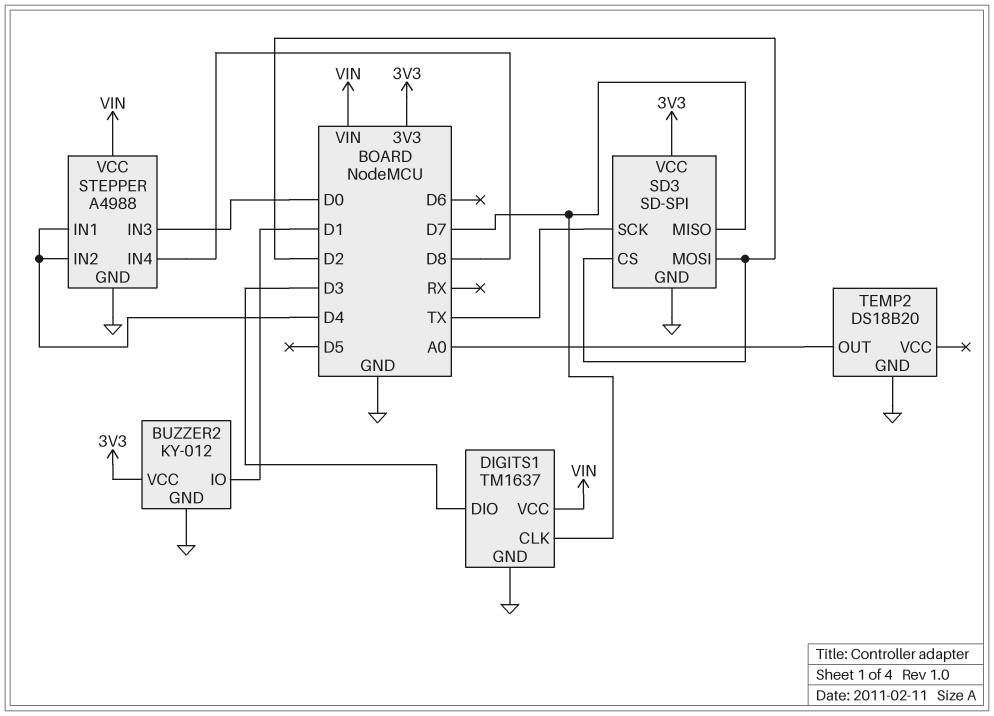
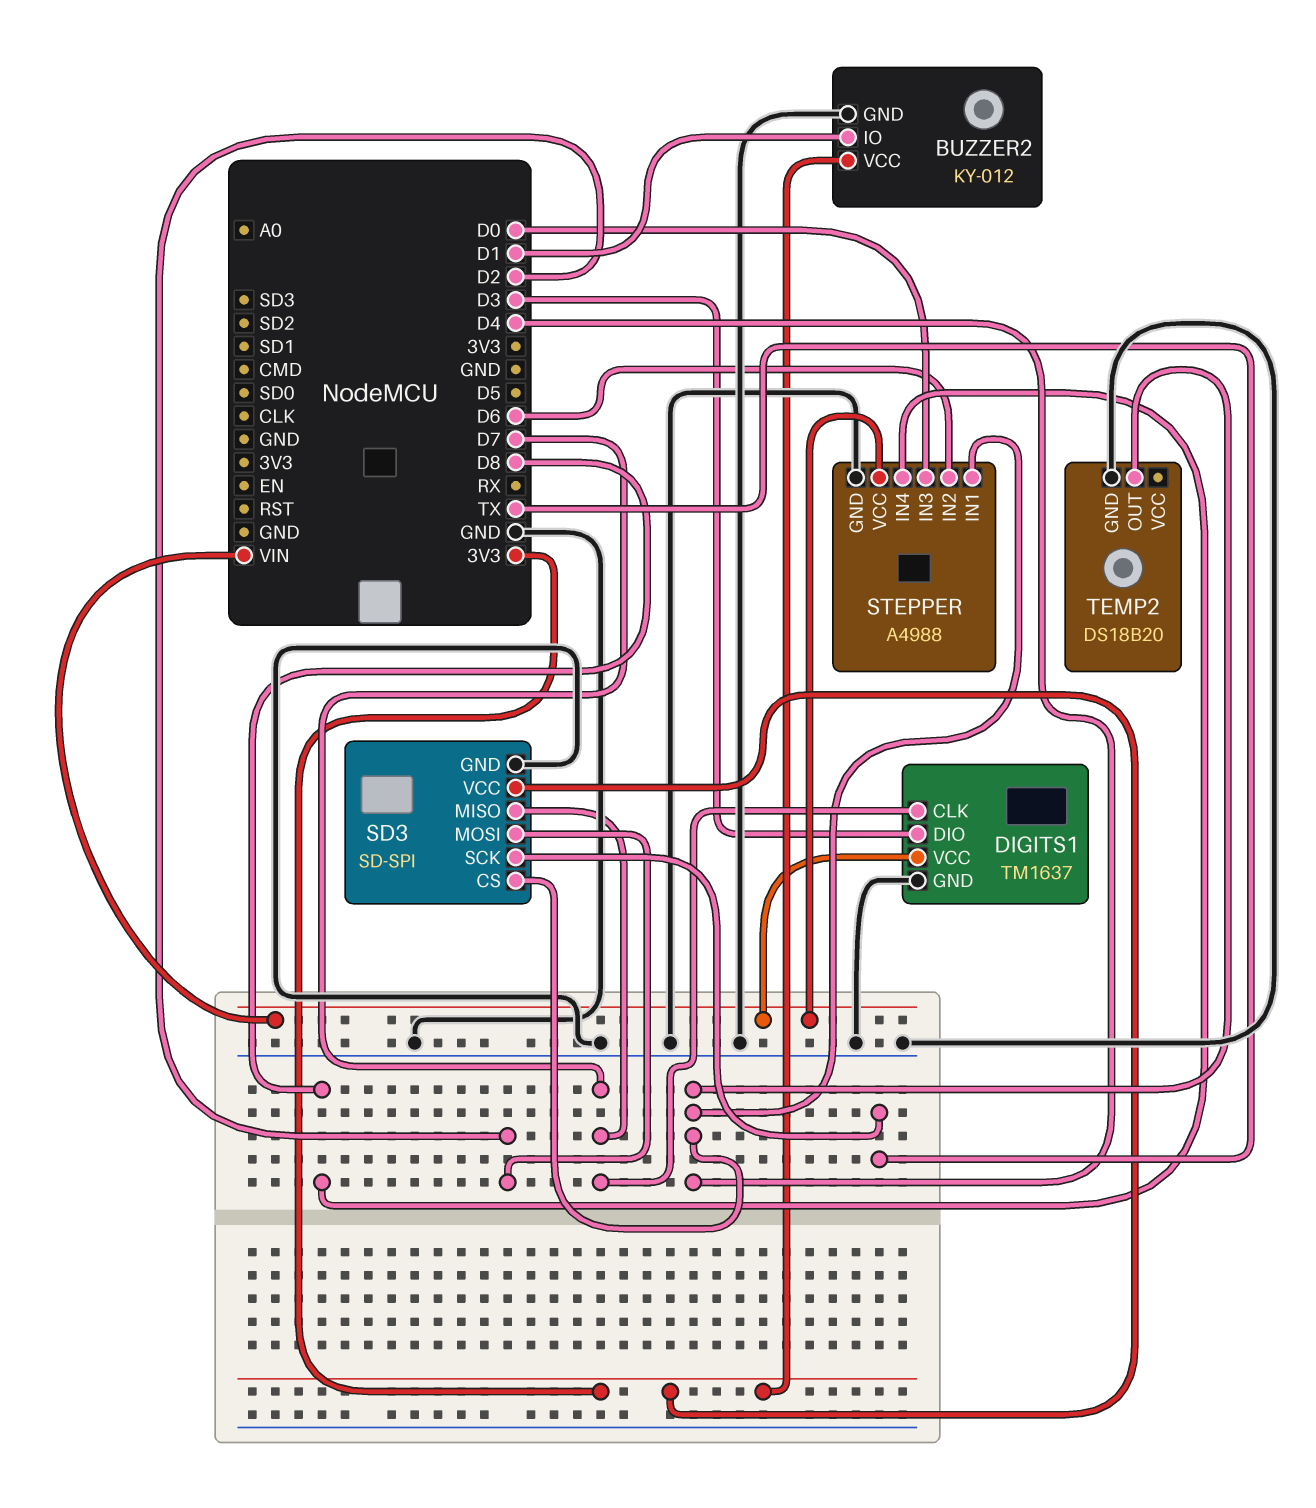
SD3 pin CS: D2 -> D4
STEPPER pin IN2: D4 -> D6
TEMP2 pin OUT: A0 -> D4

